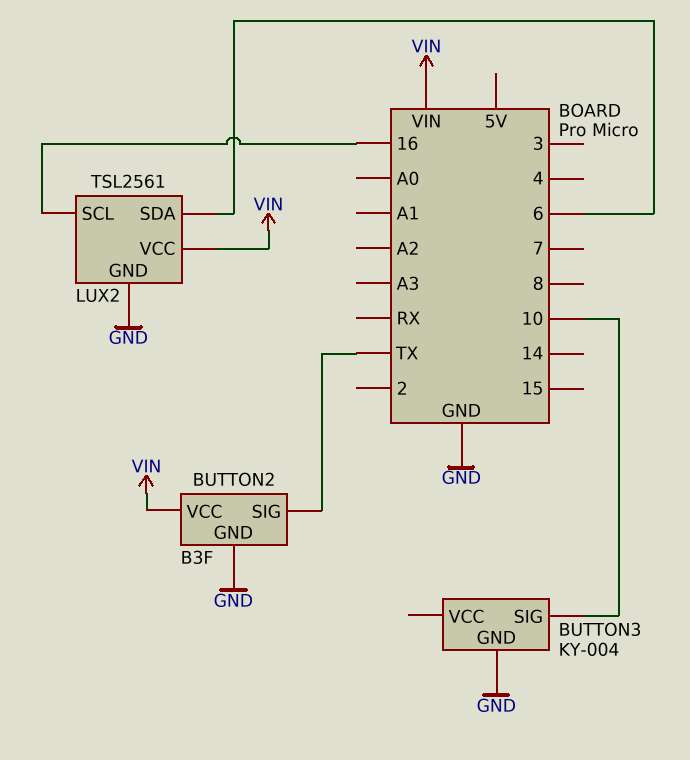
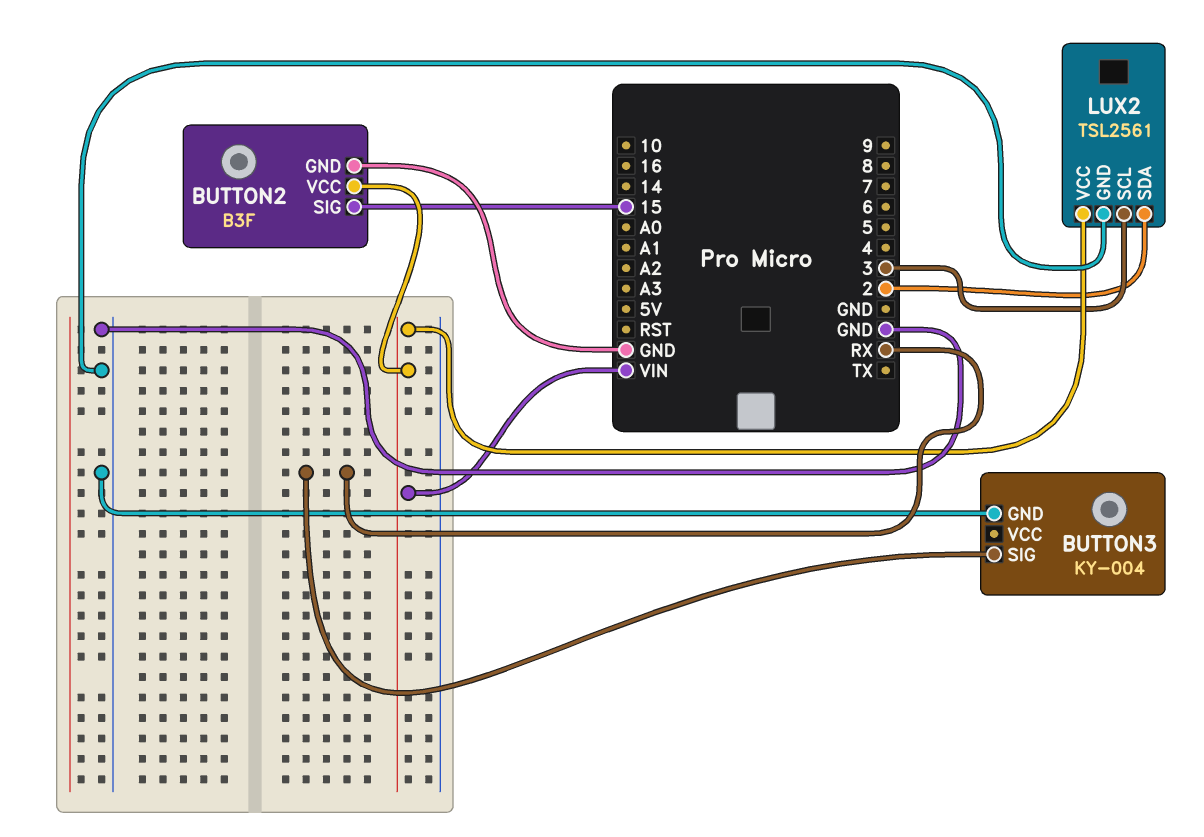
BUTTON2 pin SIG: TX -> 15
BUTTON3 pin SIG: 10 -> RX
LUX2 pin SCL: 16 -> 3
LUX2 pin SDA: 6 -> 2

